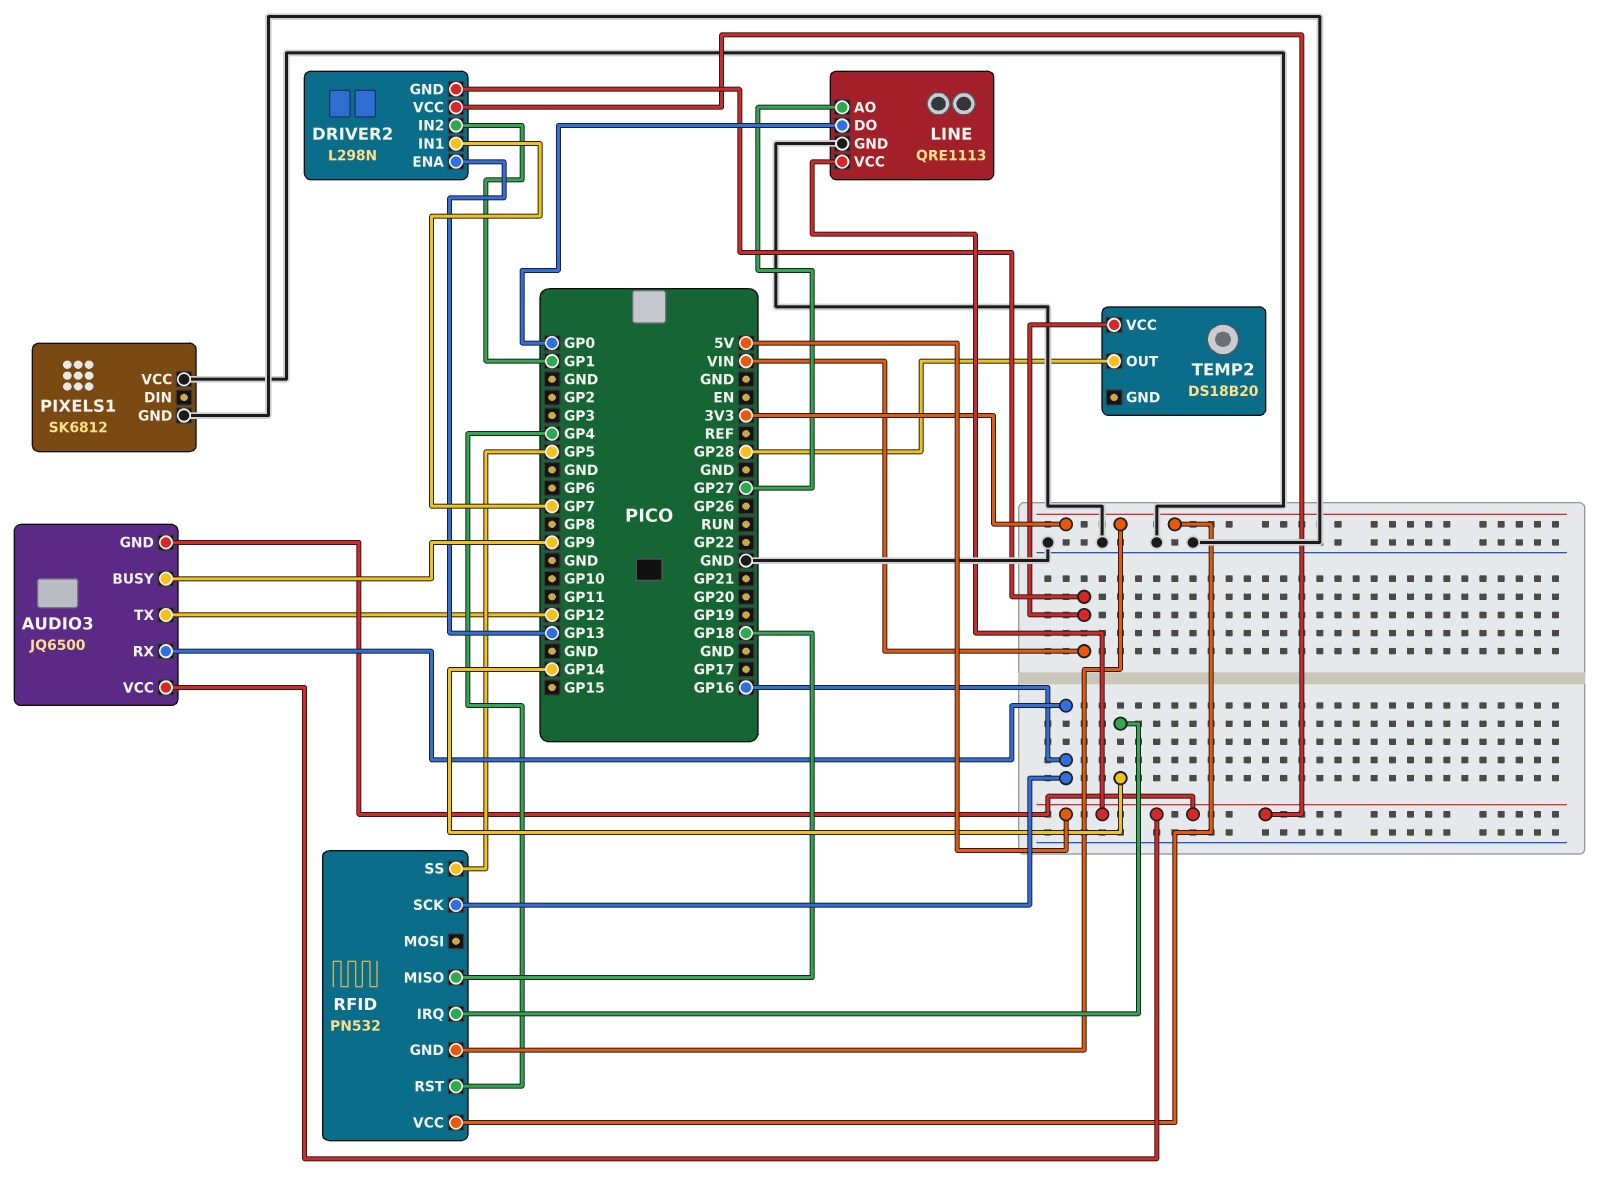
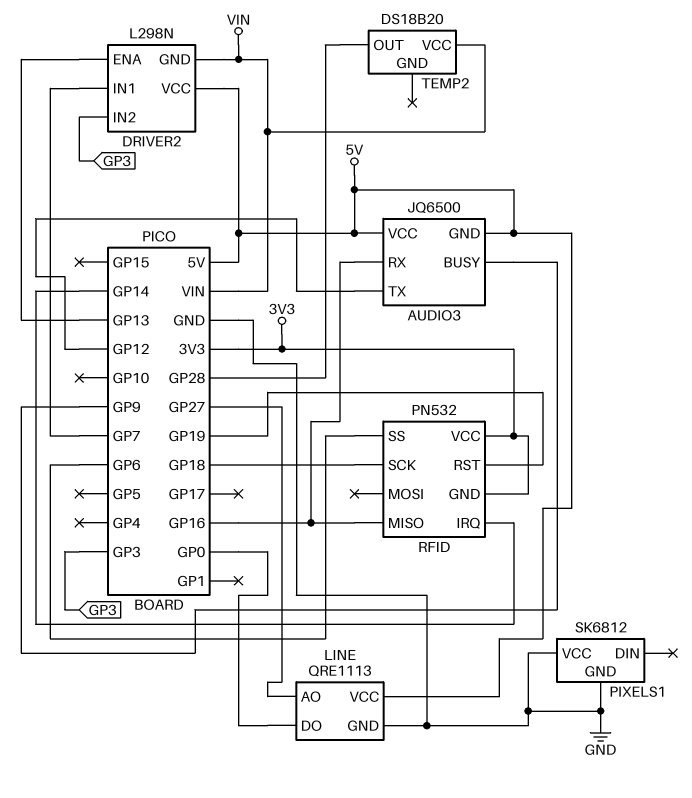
DRIVER2 pin IN2: GP1 -> GP3
RFID pin MISO: GP18 -> GP16
RFID pin RST: GP4 -> GP19
RFID pin SCK: GP16 -> GP18
RFID pin SS: GP5 -> GP6

